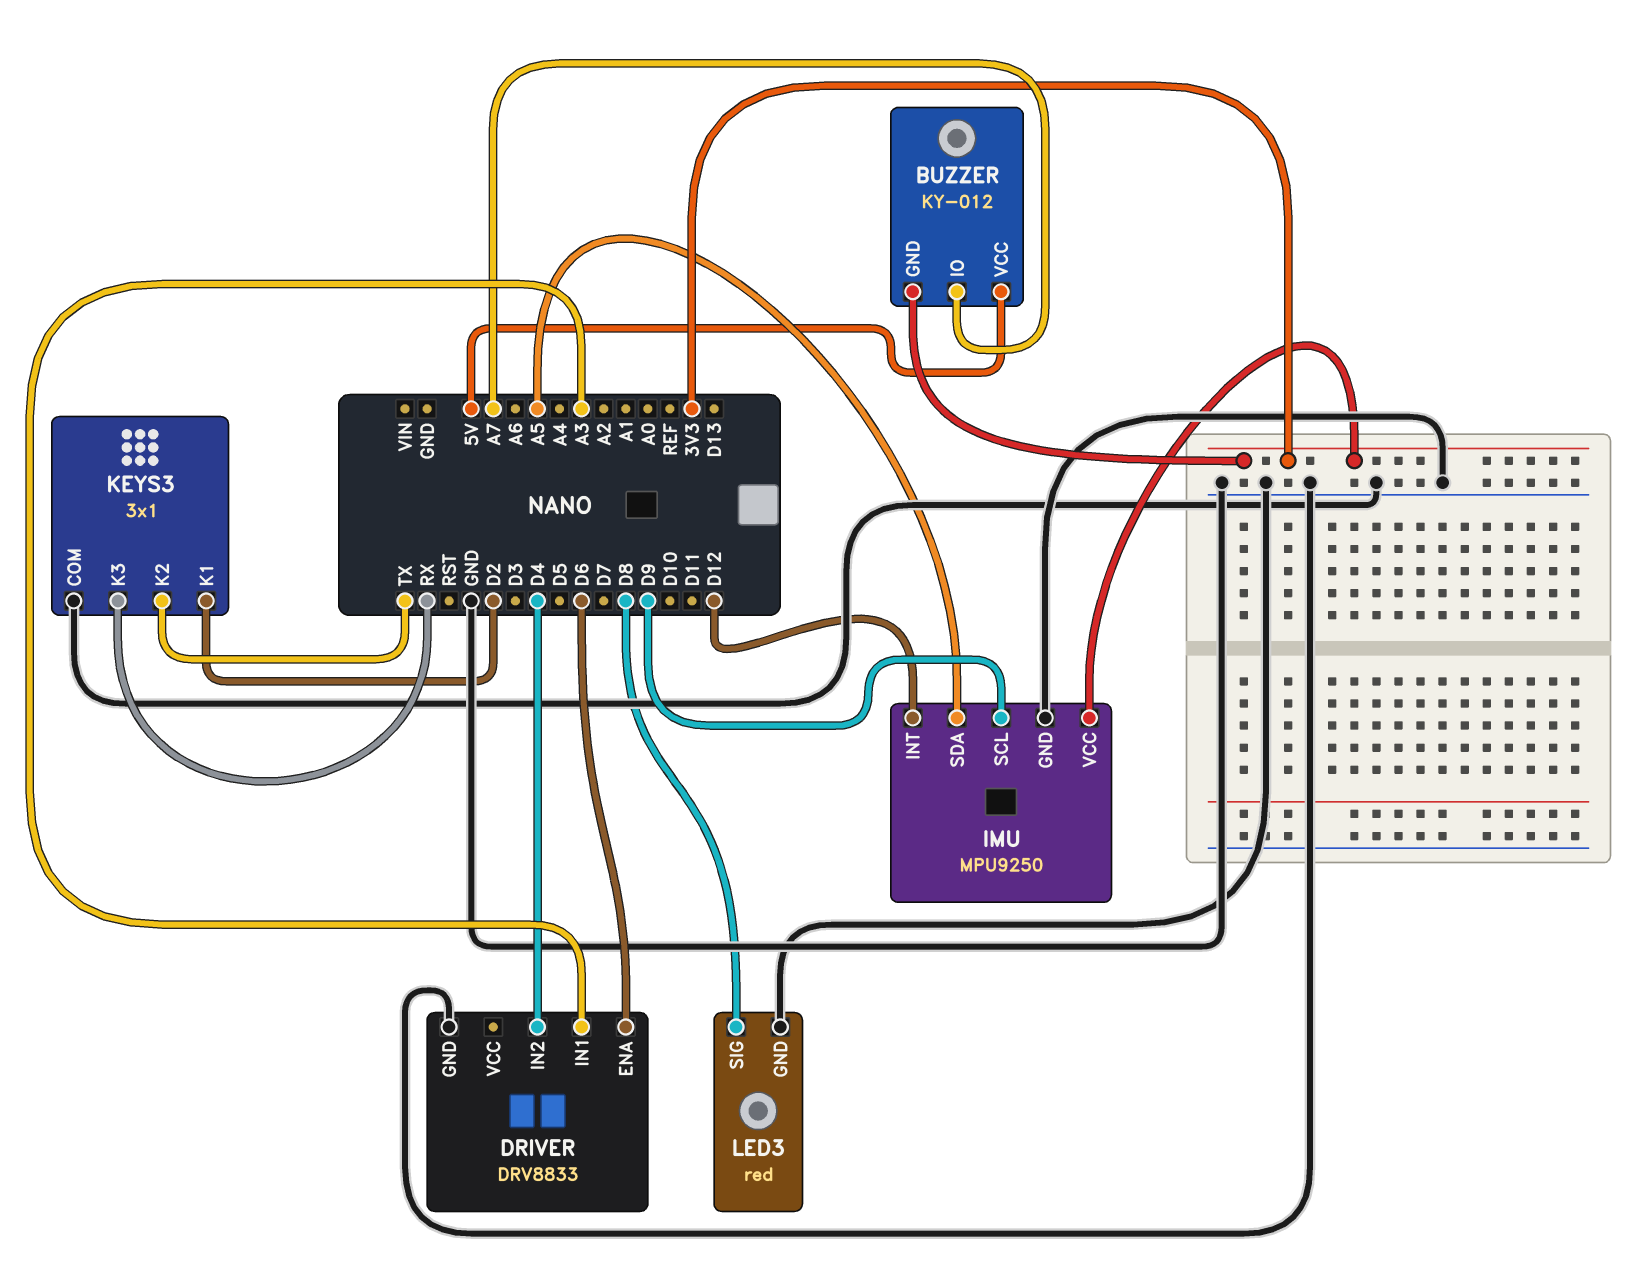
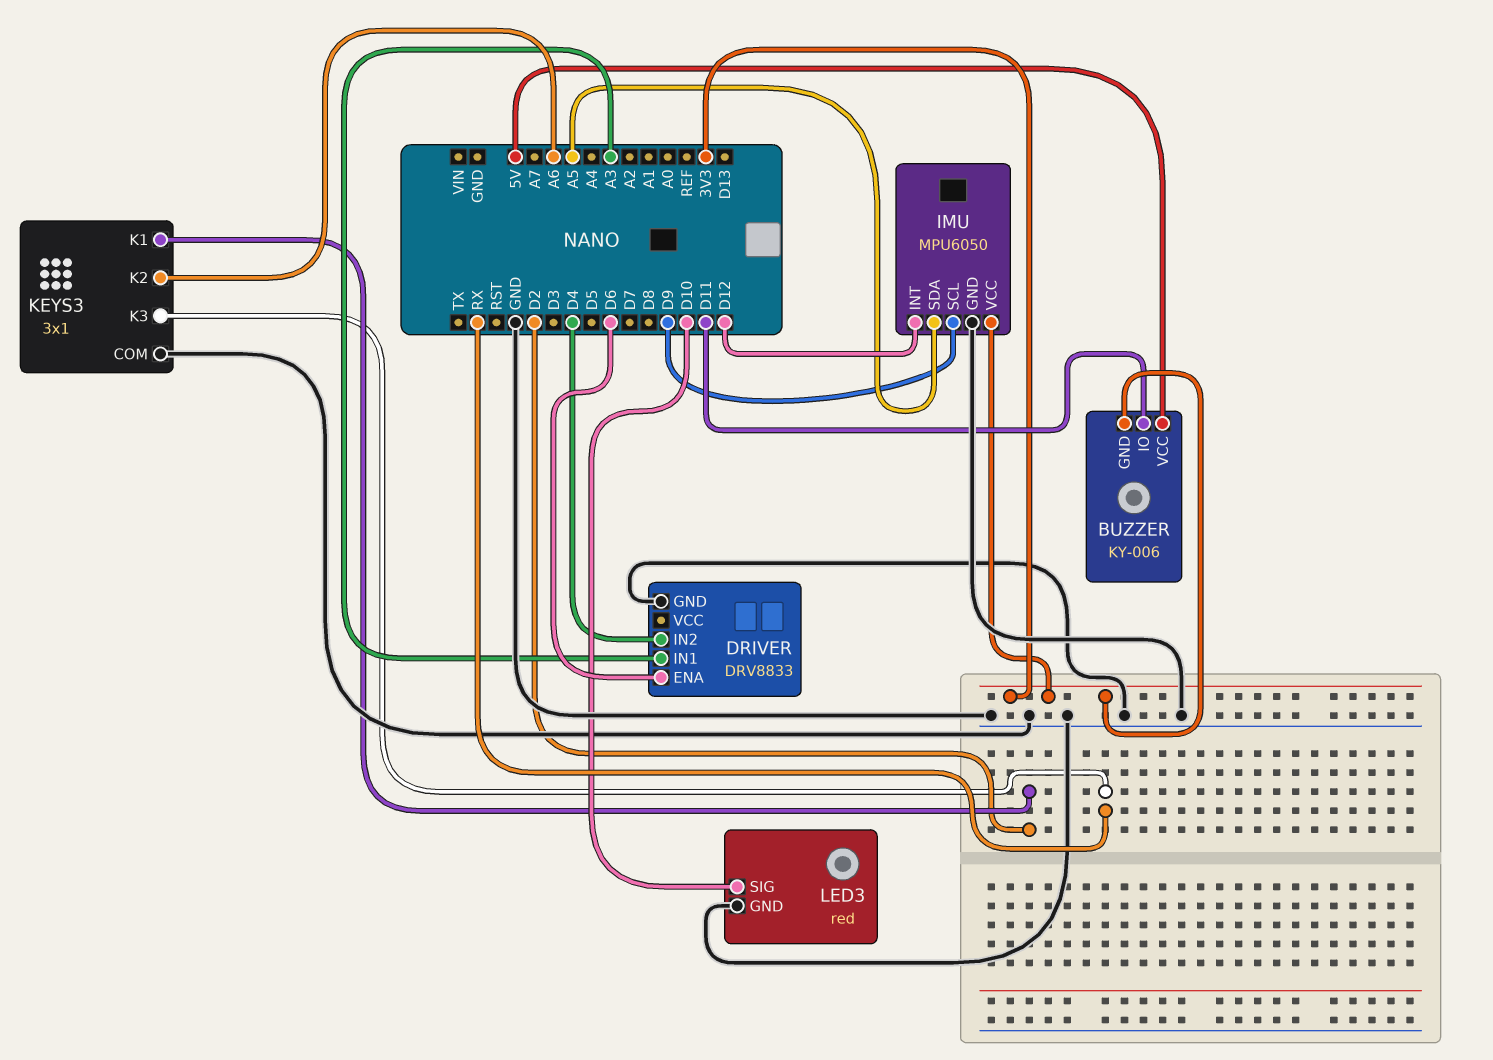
BUZZER: KY-012 -> KY-006
BUZZER pin IO: A7 -> D11
IMU: MPU9250 -> MPU6050
KEYS3 pin K2: TX -> A6
LED3 pin SIG: D8 -> D10

